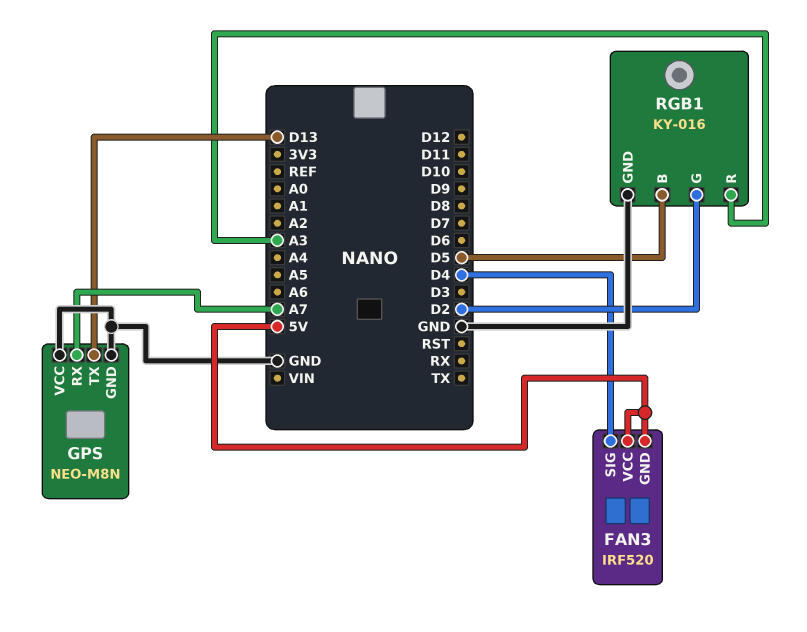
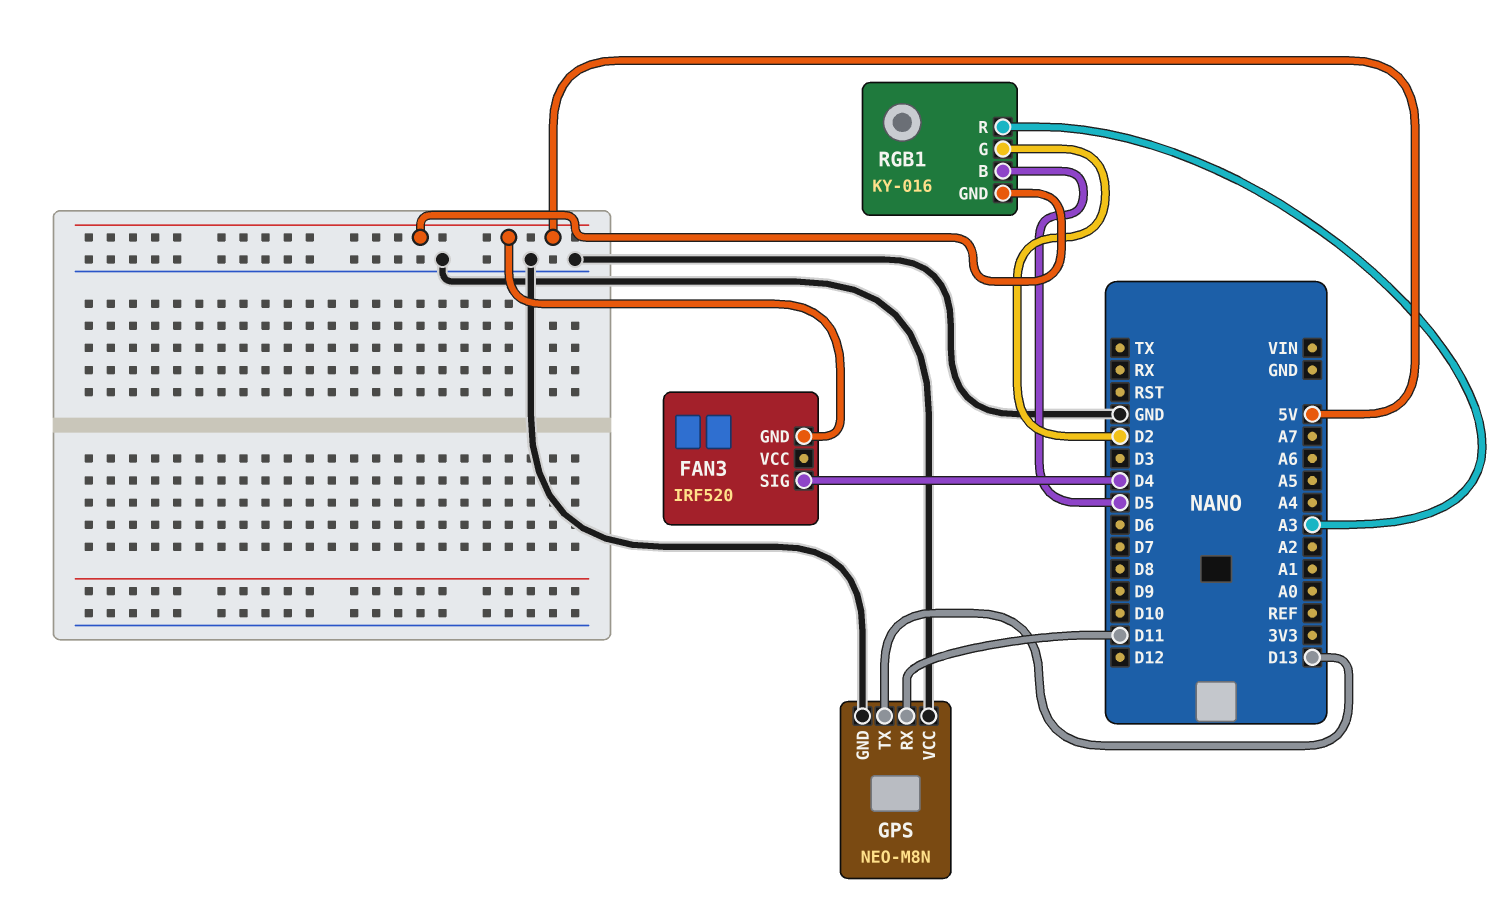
FAN3 pin VCC: 5V -> none
GPS pin RX: A7 -> D11
RGB1 pin GND: GND -> 5V

